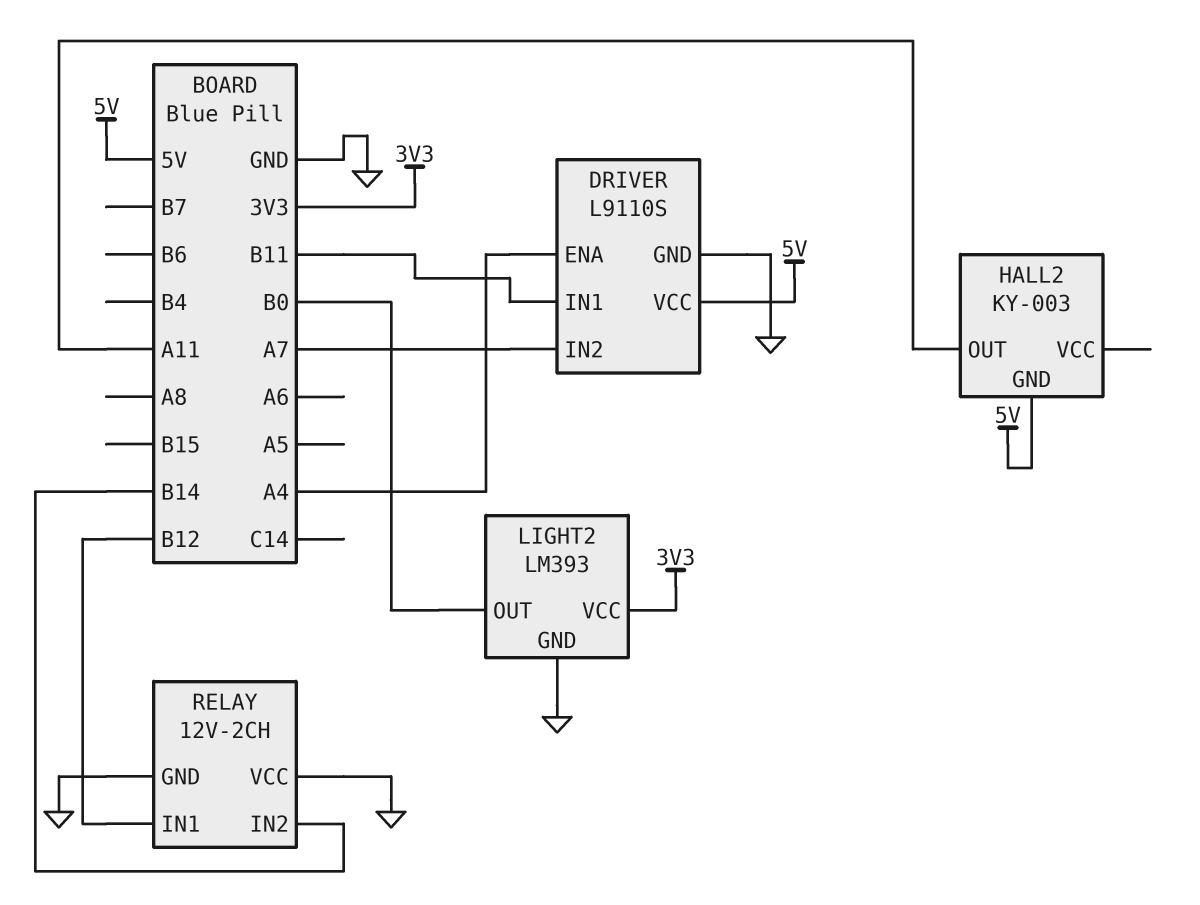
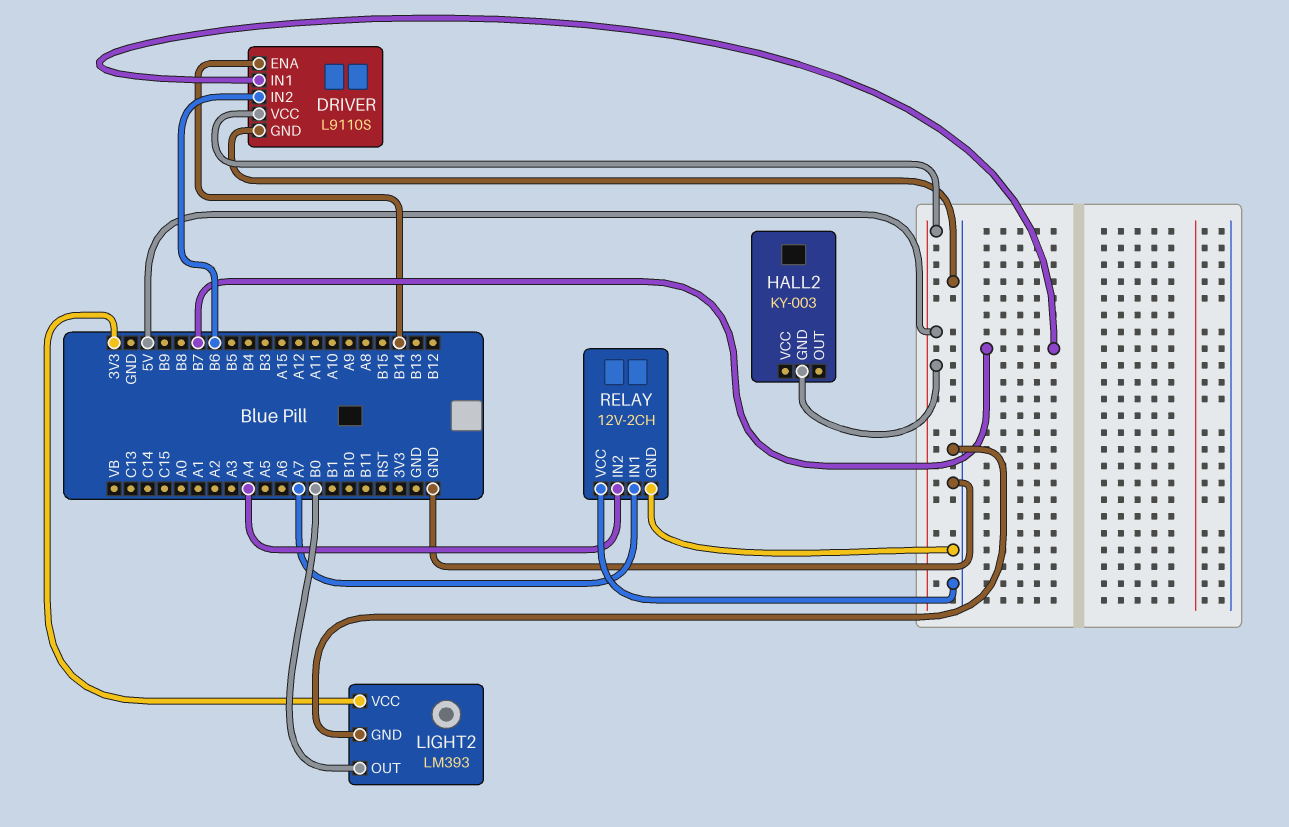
DRIVER pin ENA: A4 -> B14
DRIVER pin IN1: B11 -> B7
DRIVER pin IN2: A7 -> B6
HALL2 pin OUT: A11 -> none
RELAY pin IN1: B12 -> A7
RELAY pin IN2: B14 -> A4

